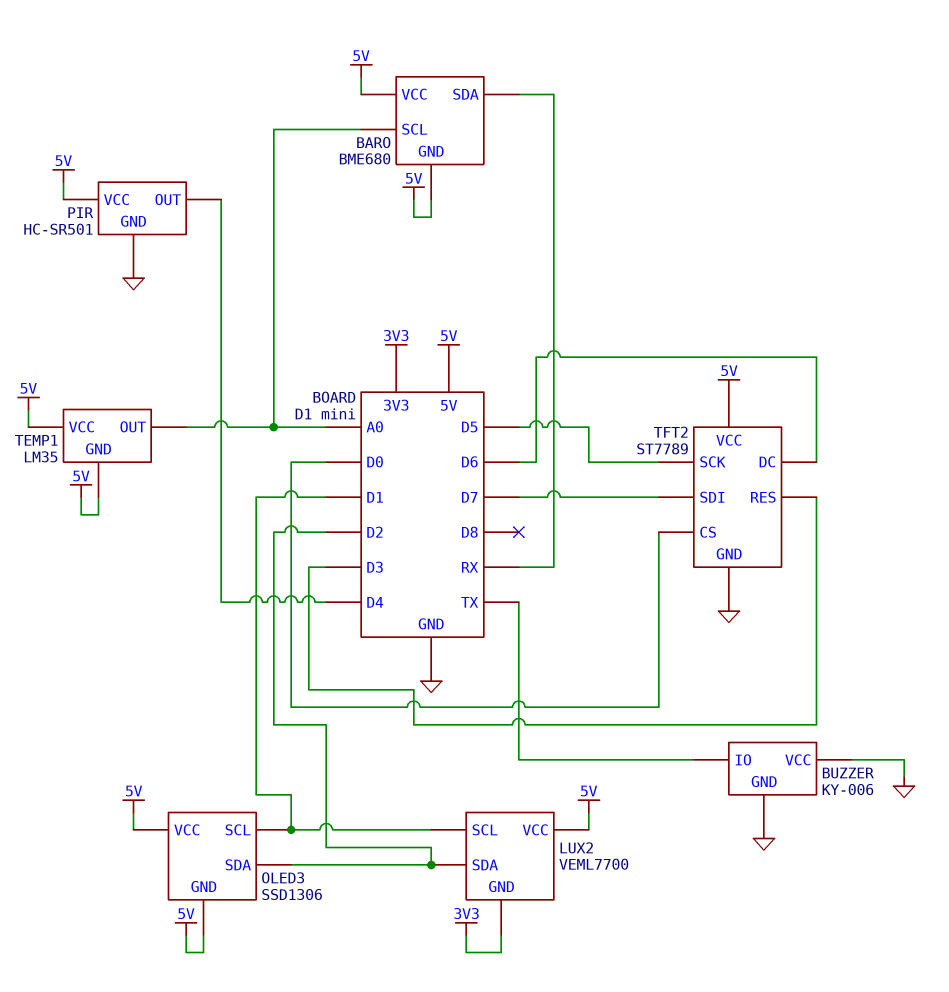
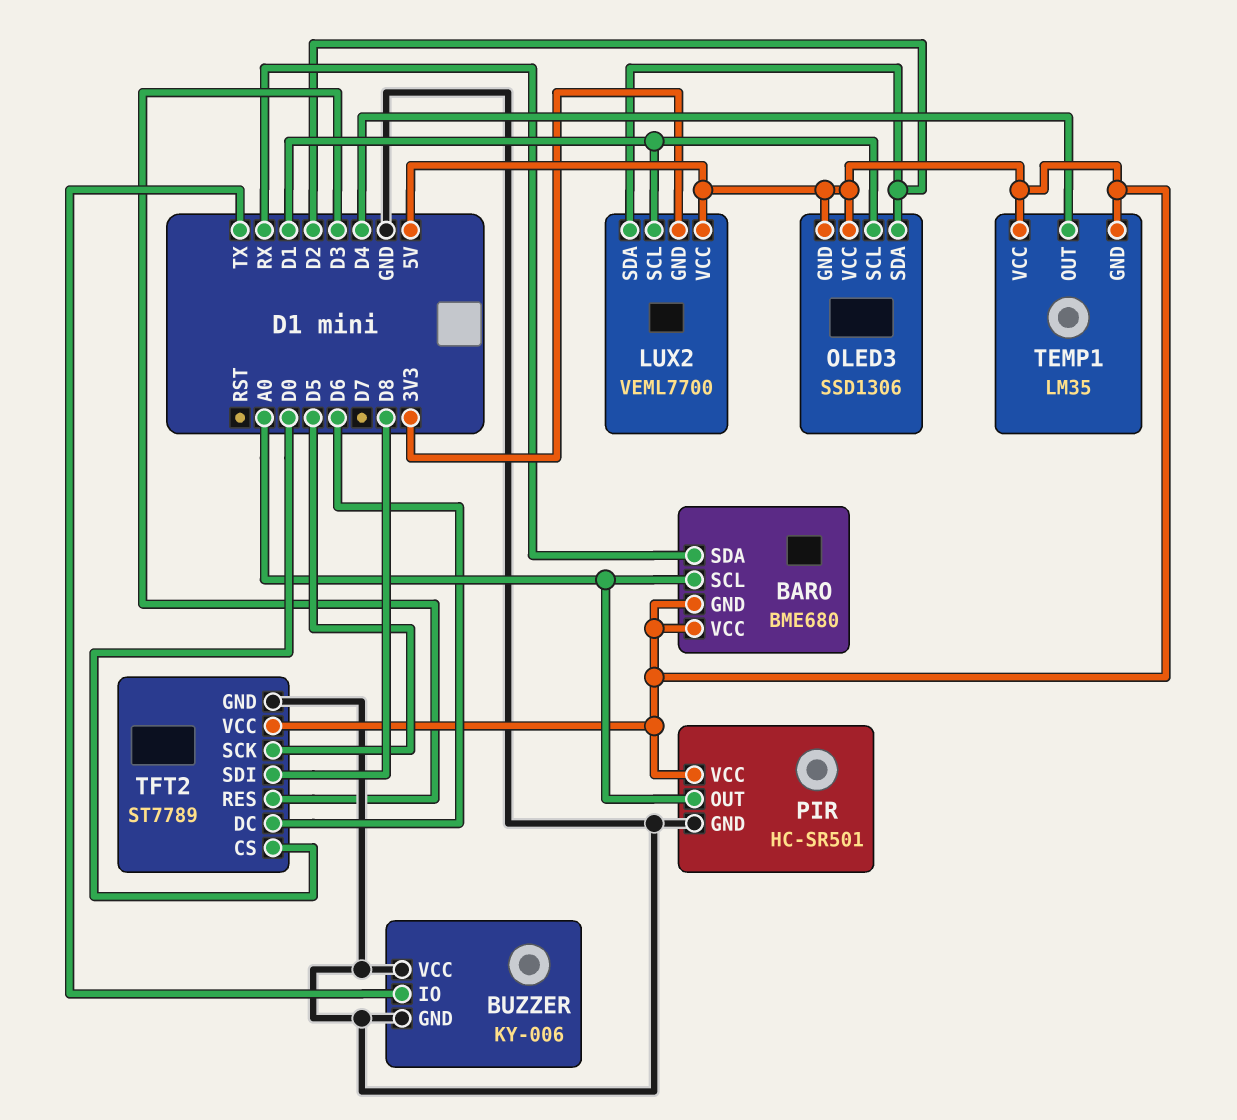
PIR pin OUT: D4 -> A0
TEMP1 pin OUT: A0 -> D4
TFT2 pin SDI: D7 -> D8

